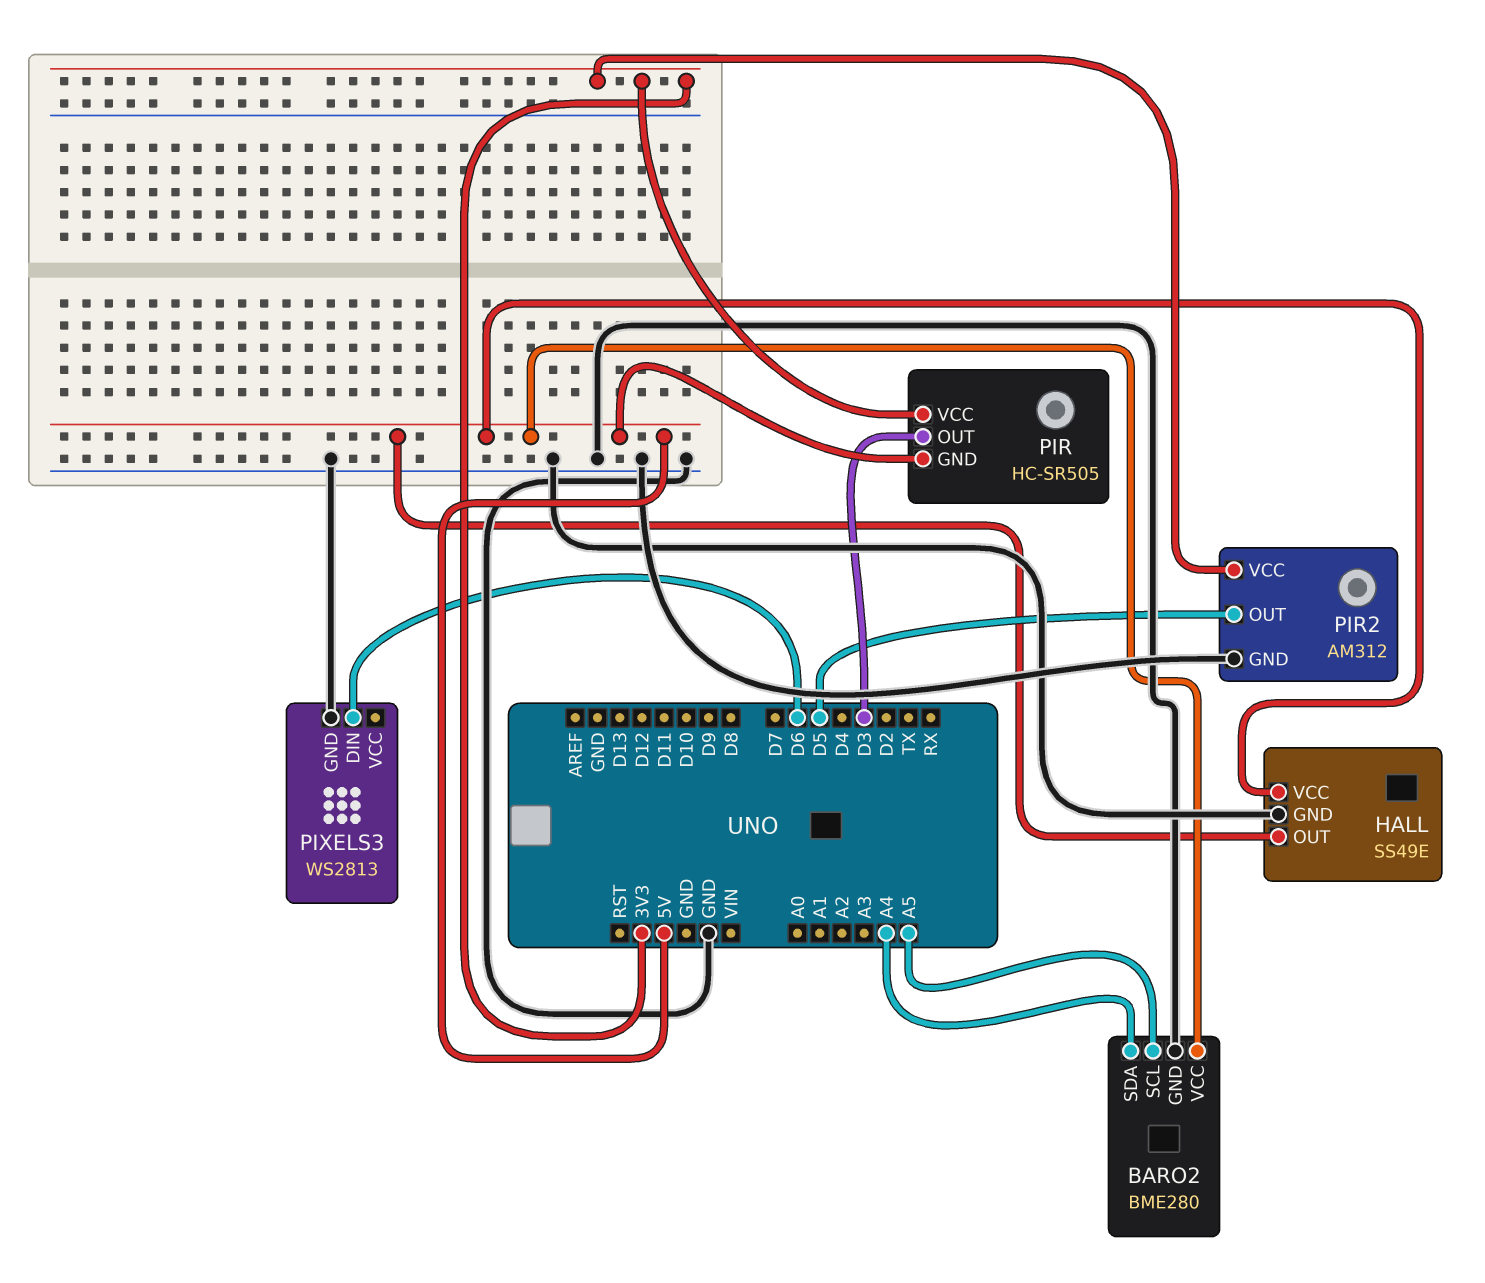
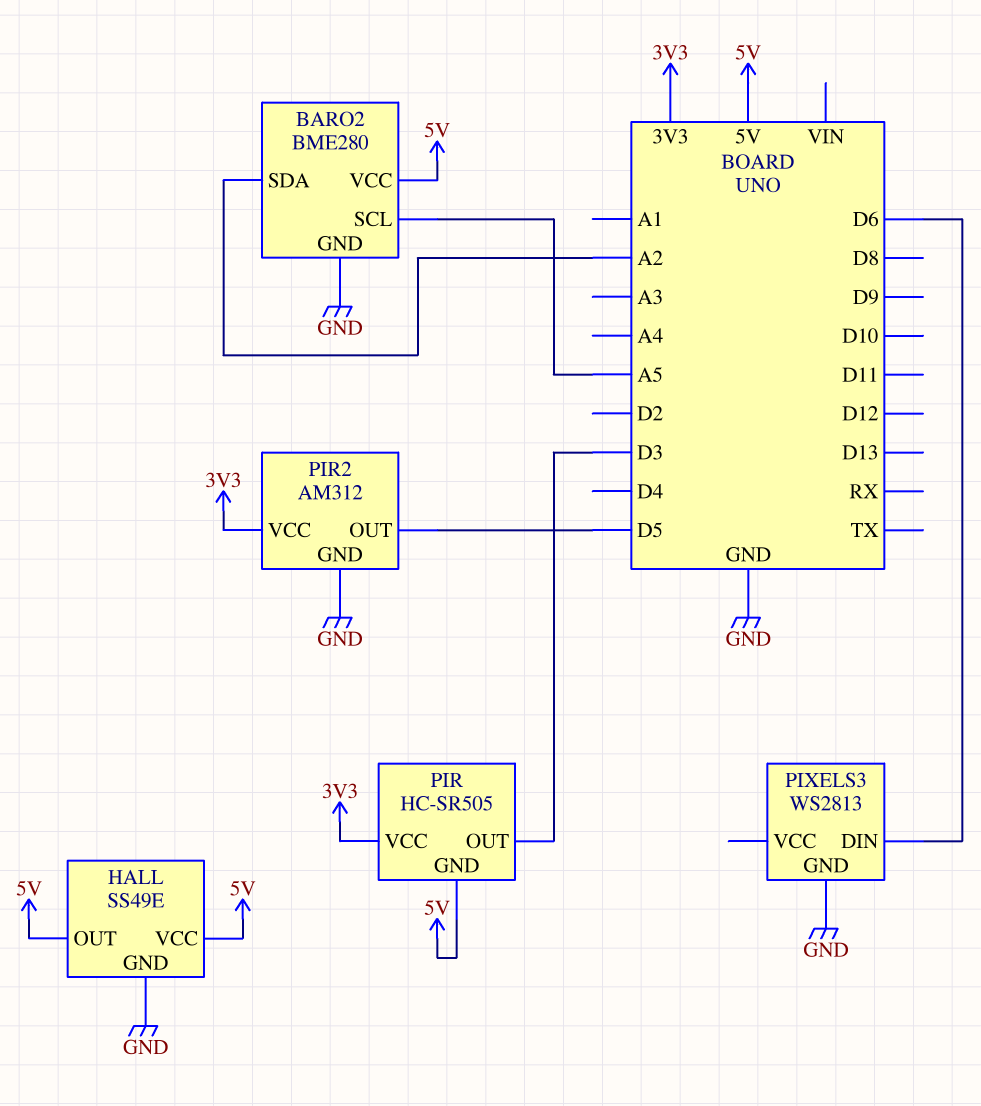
BARO2 pin SDA: A4 -> A2

